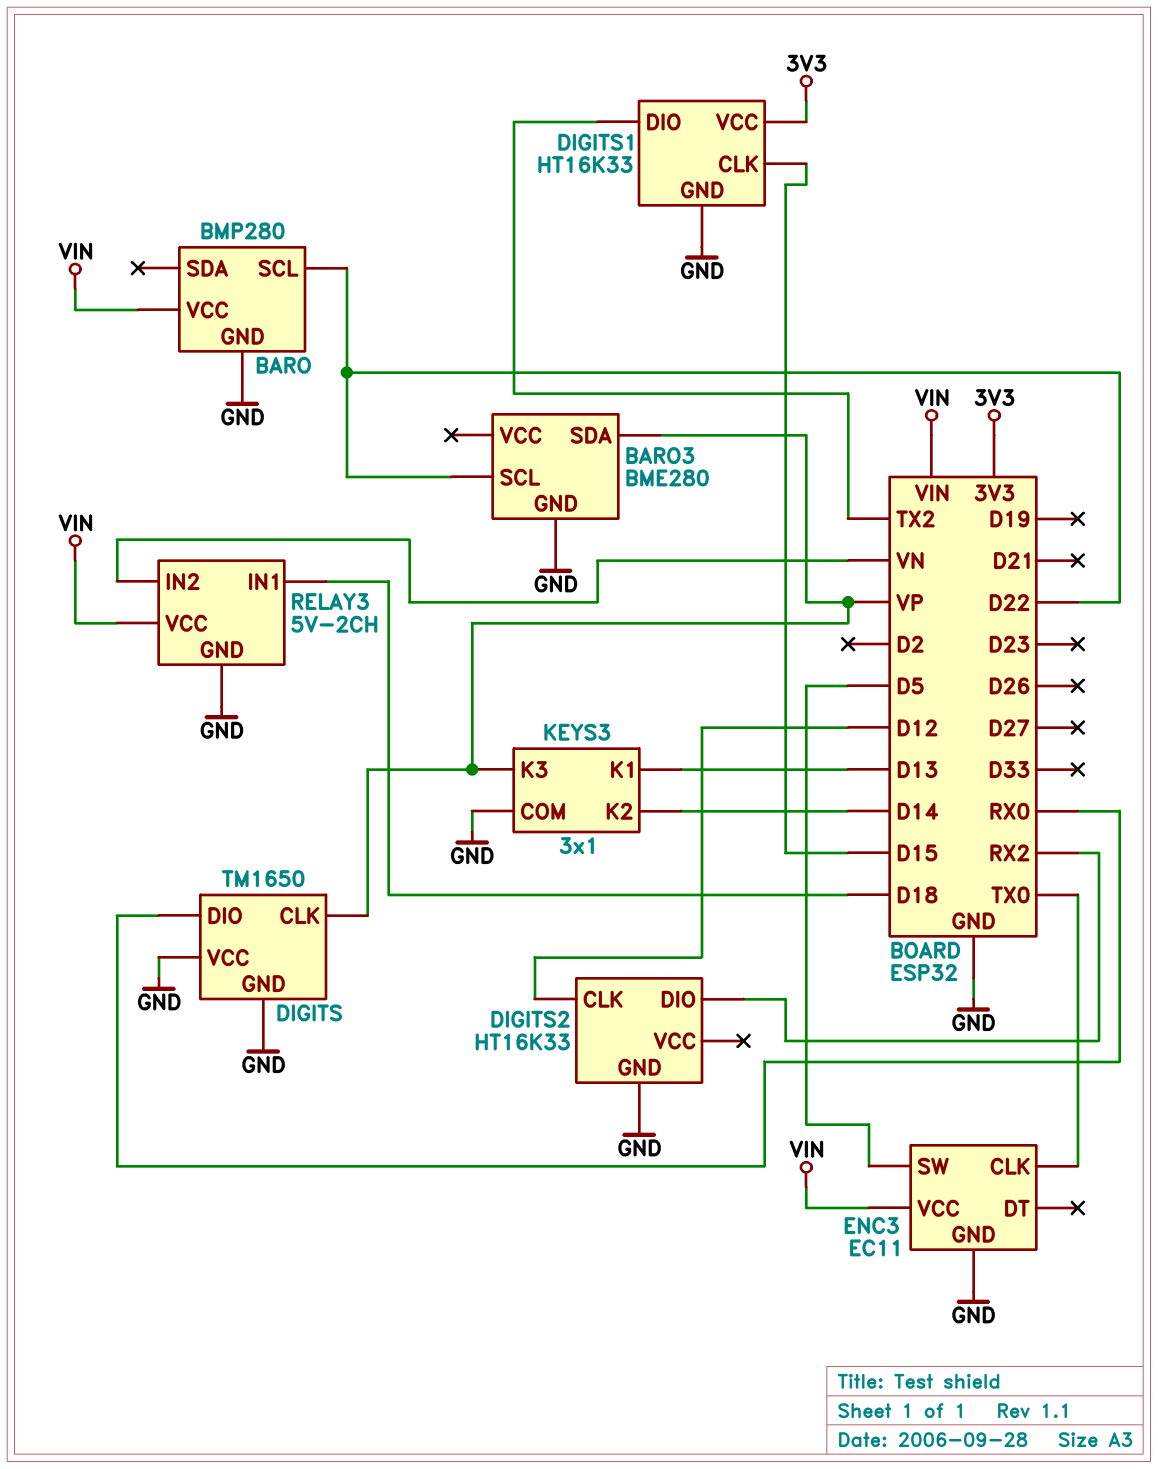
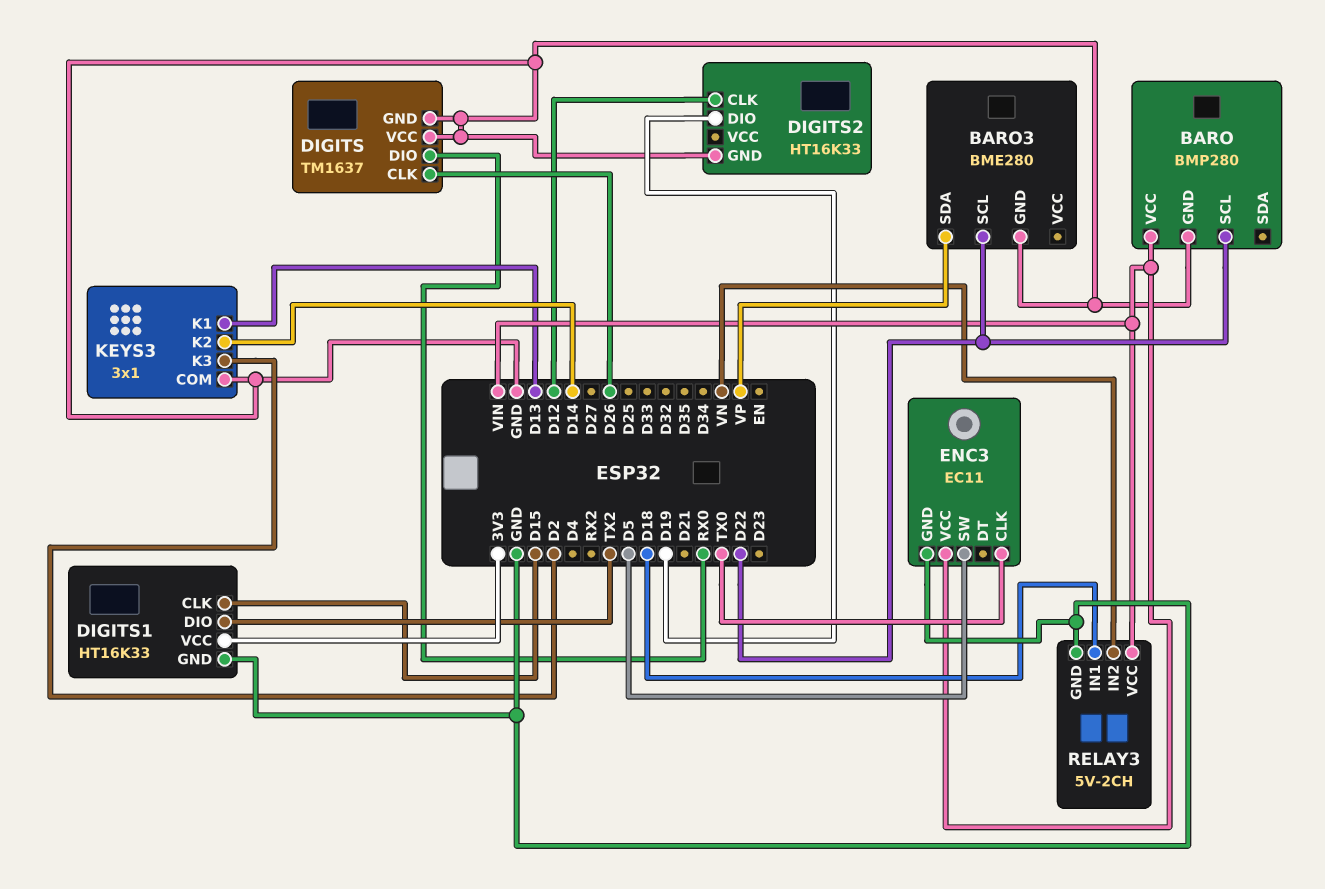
DIGITS: TM1650 -> TM1637
DIGITS pin CLK: VP -> D26
DIGITS2 pin DIO: RX2 -> D19
KEYS3 pin K3: VP -> D2

